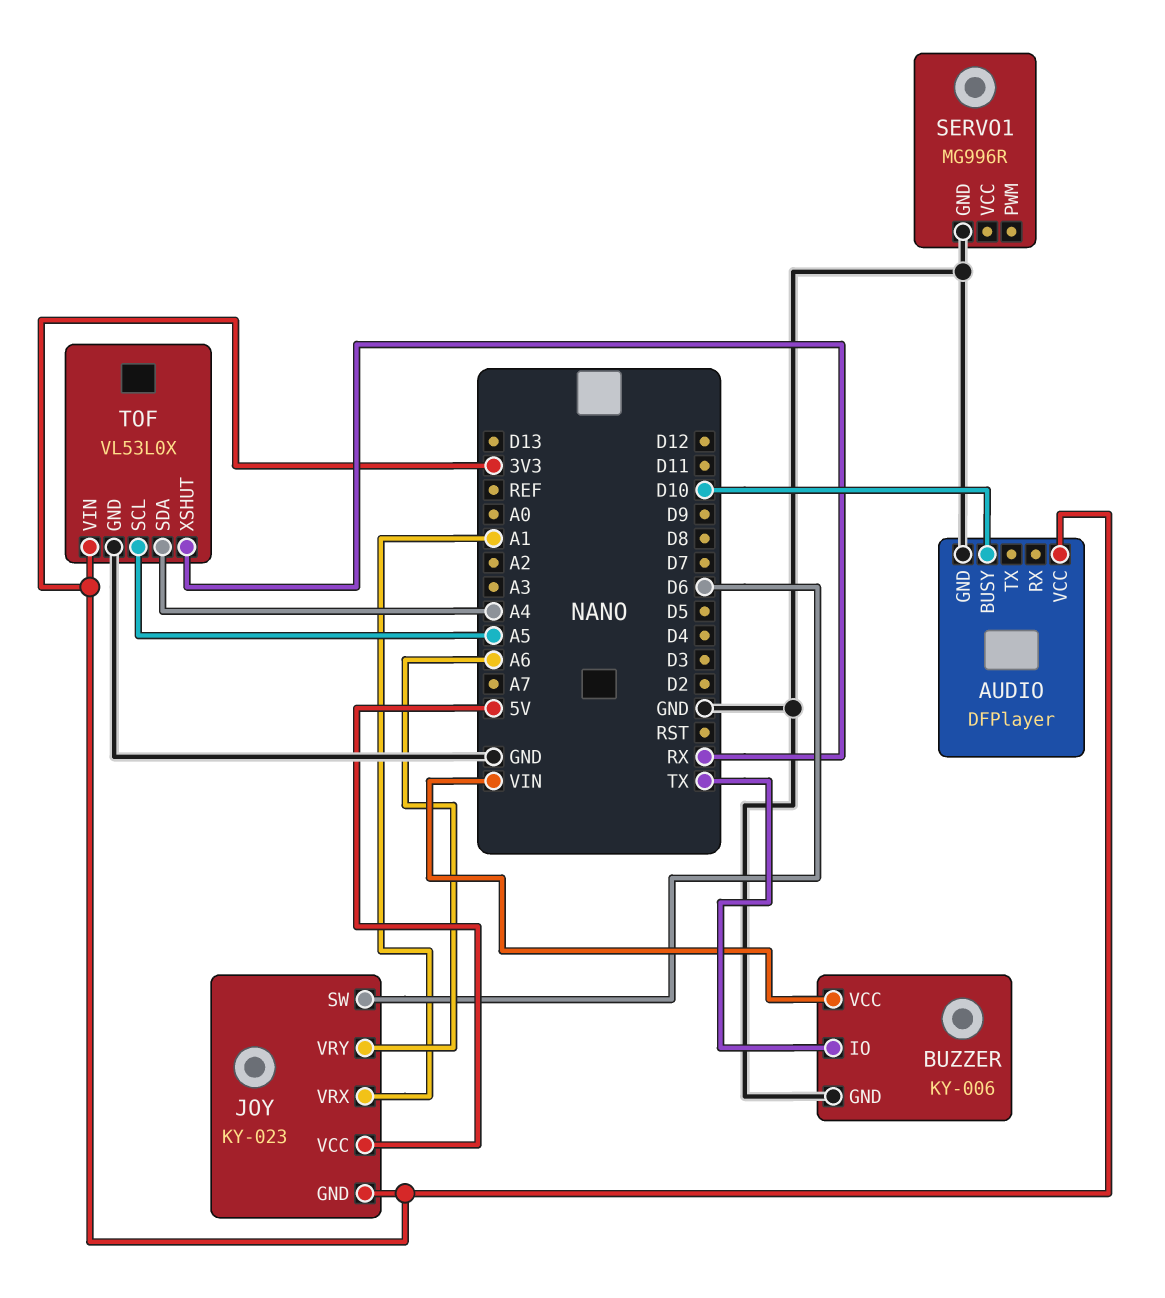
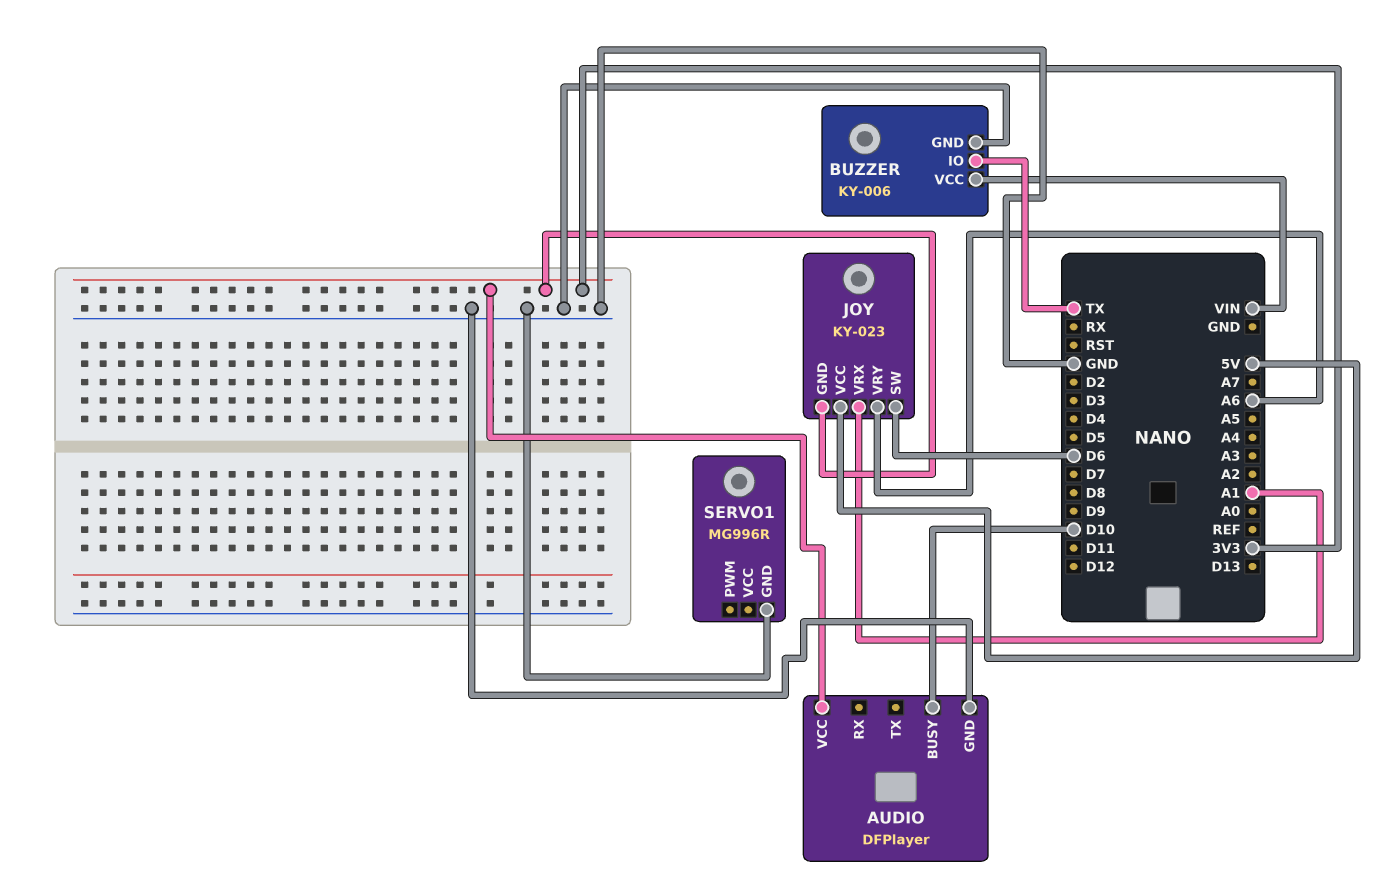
TOF: VL53L0X -> none
TOF pin GND: GND -> none
TOF pin SCL: A5 -> none
TOF pin SDA: A4 -> none
TOF pin VIN: 3V3 -> none
TOF pin XSHUT: RX -> none

